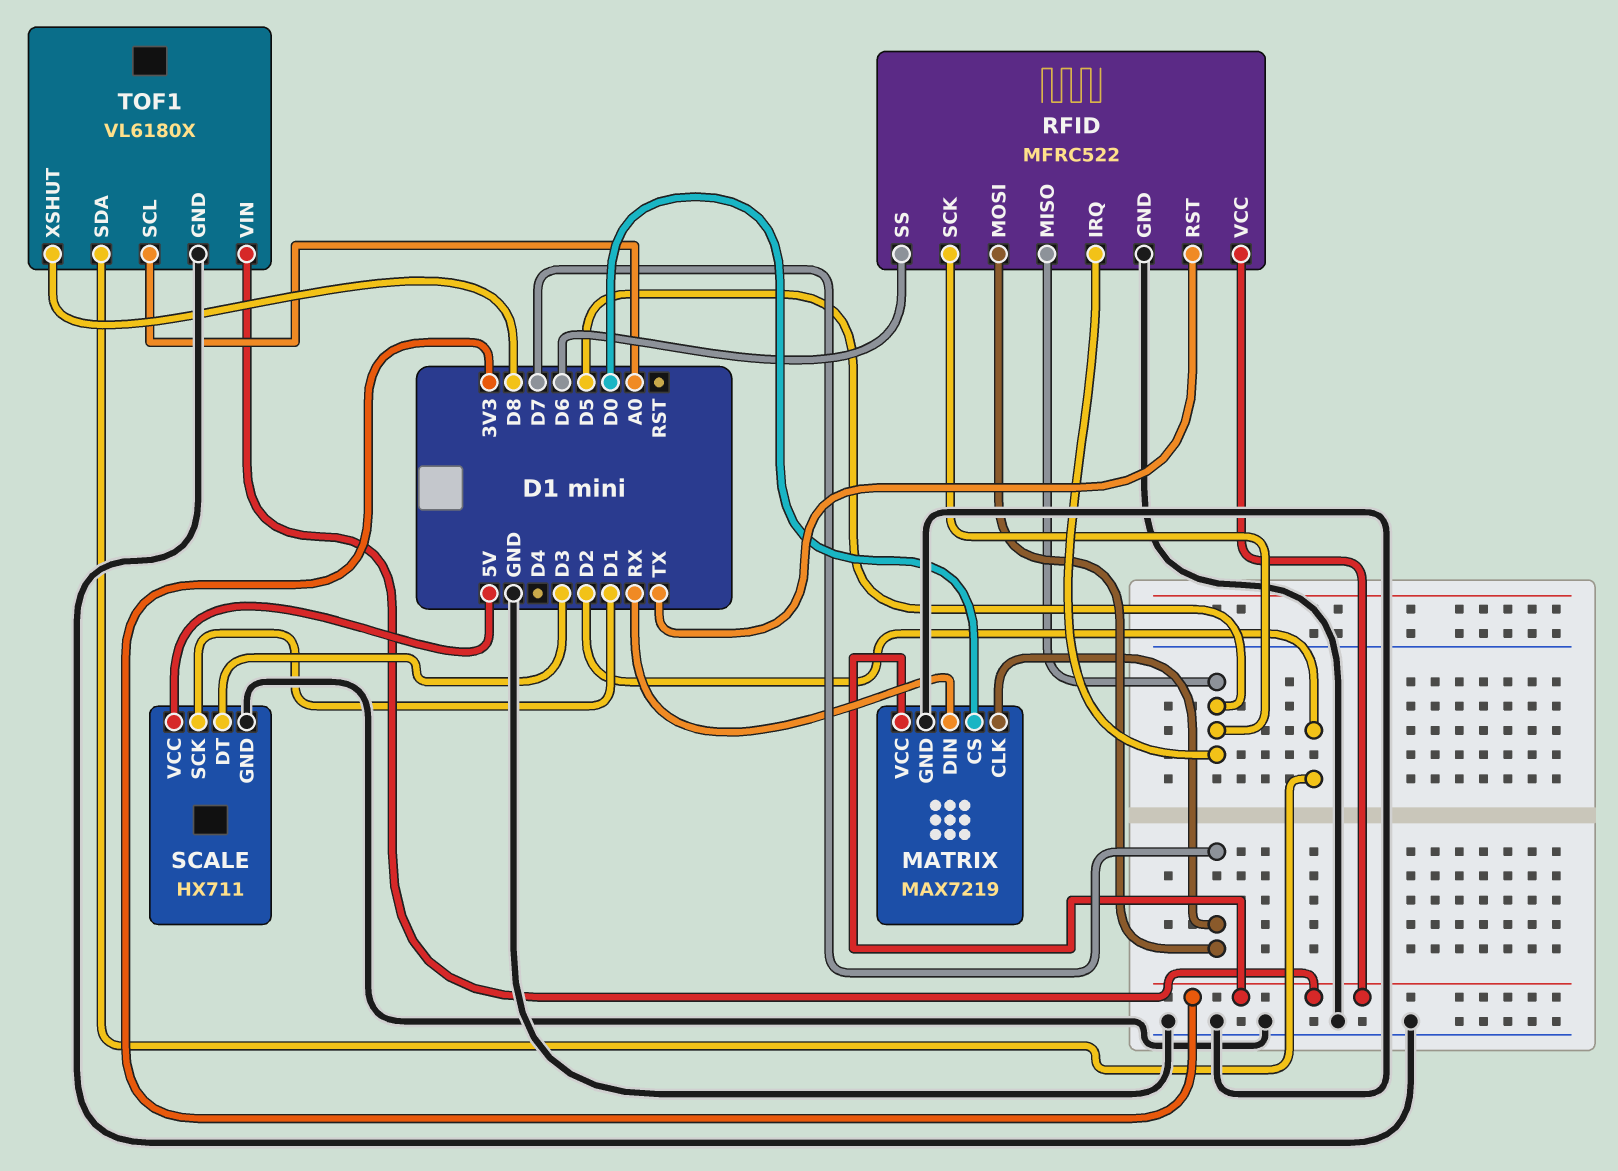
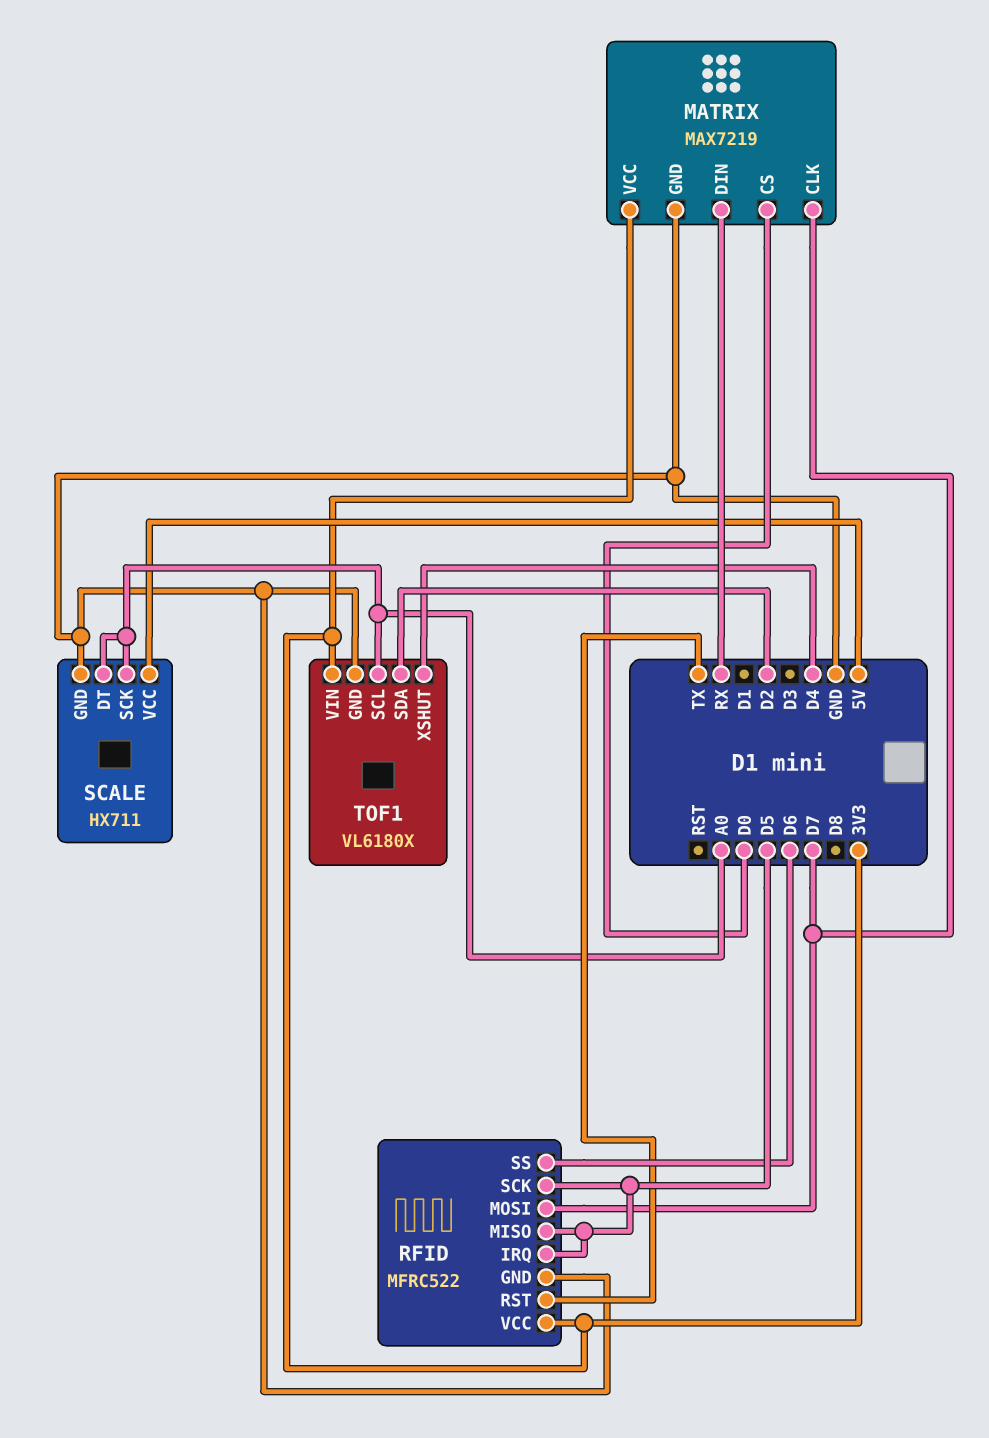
SCALE pin DT: D3 -> A0
SCALE pin SCK: D1 -> A0
TOF1 pin XSHUT: D8 -> D4

